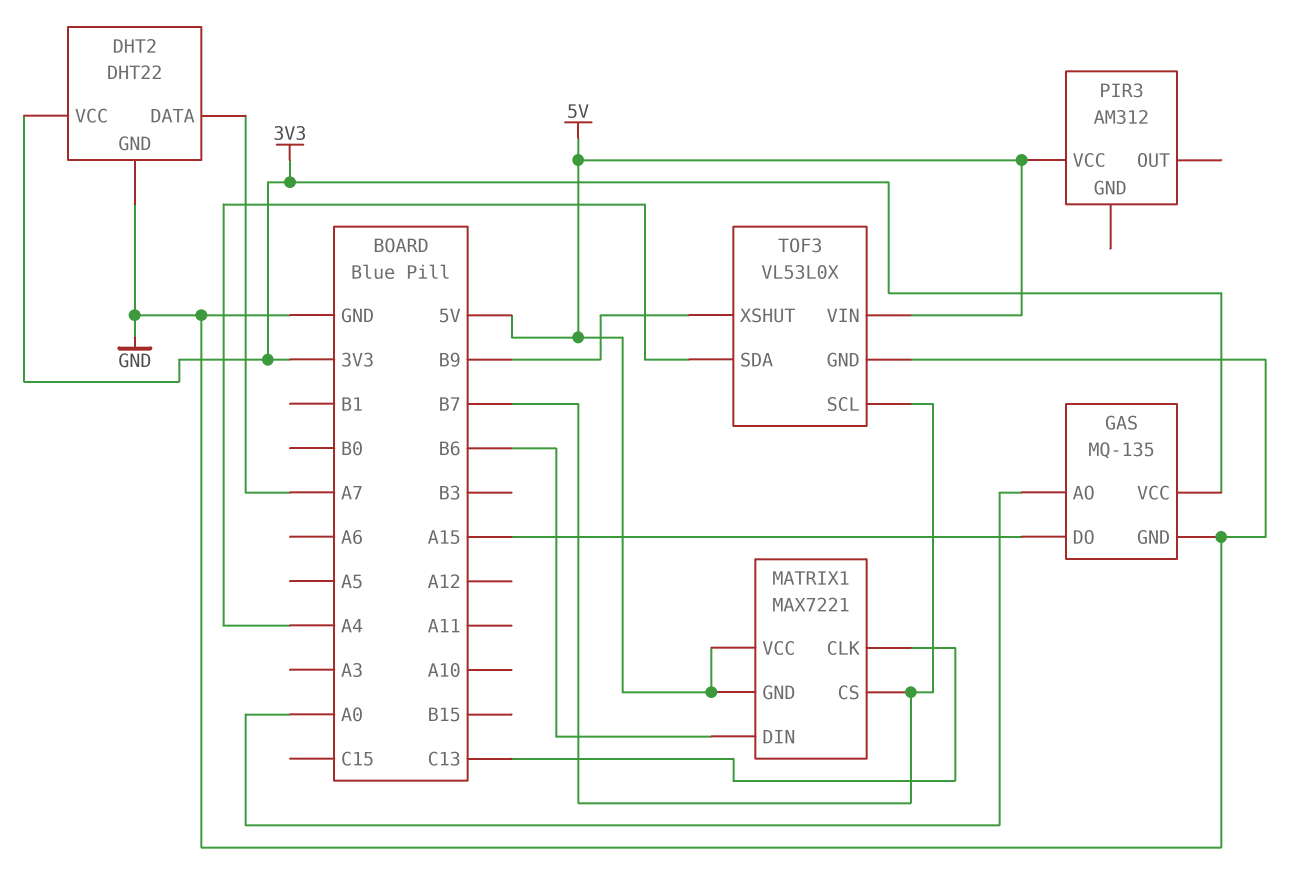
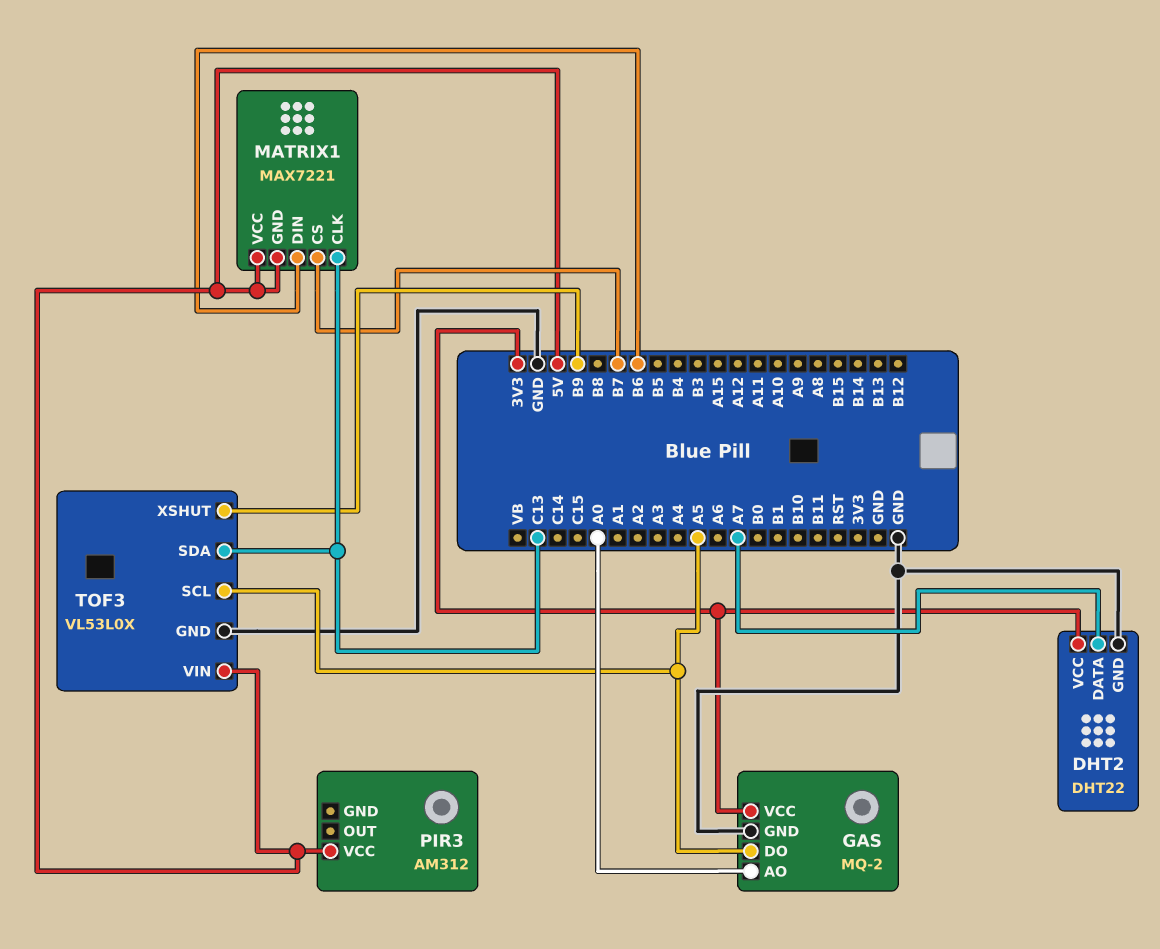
GAS: MQ-135 -> MQ-2
GAS pin DO: A15 -> A5
TOF3 pin SCL: B7 -> A5
TOF3 pin SDA: A4 -> C13

